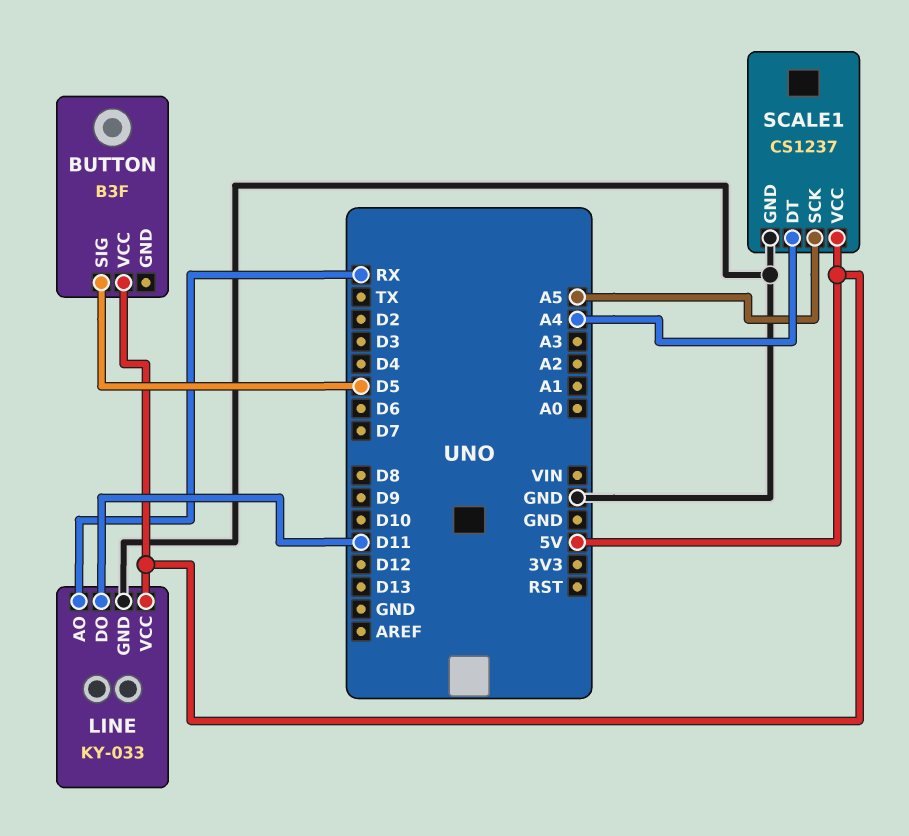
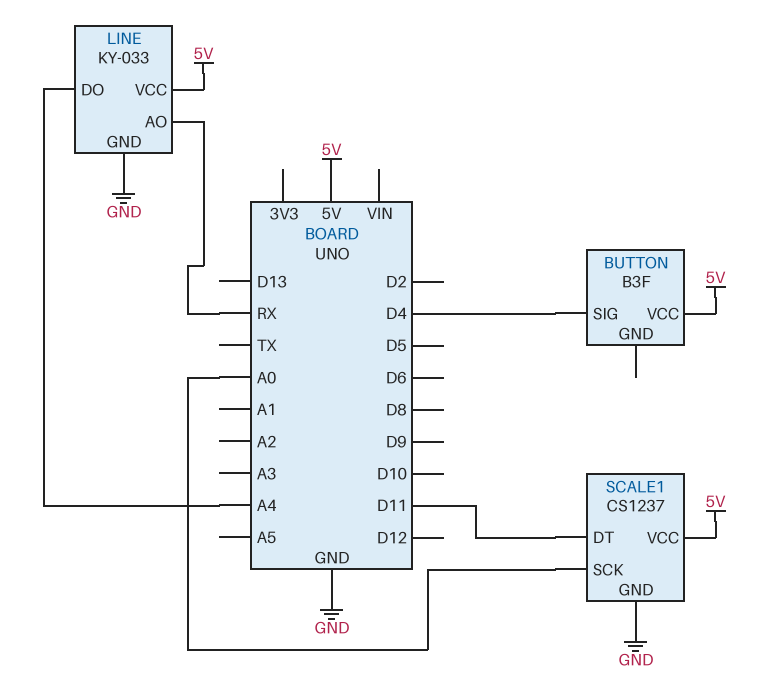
BUTTON pin SIG: D5 -> D4
LINE pin DO: D11 -> A4
SCALE1 pin DT: A4 -> D11
SCALE1 pin SCK: A5 -> A0

